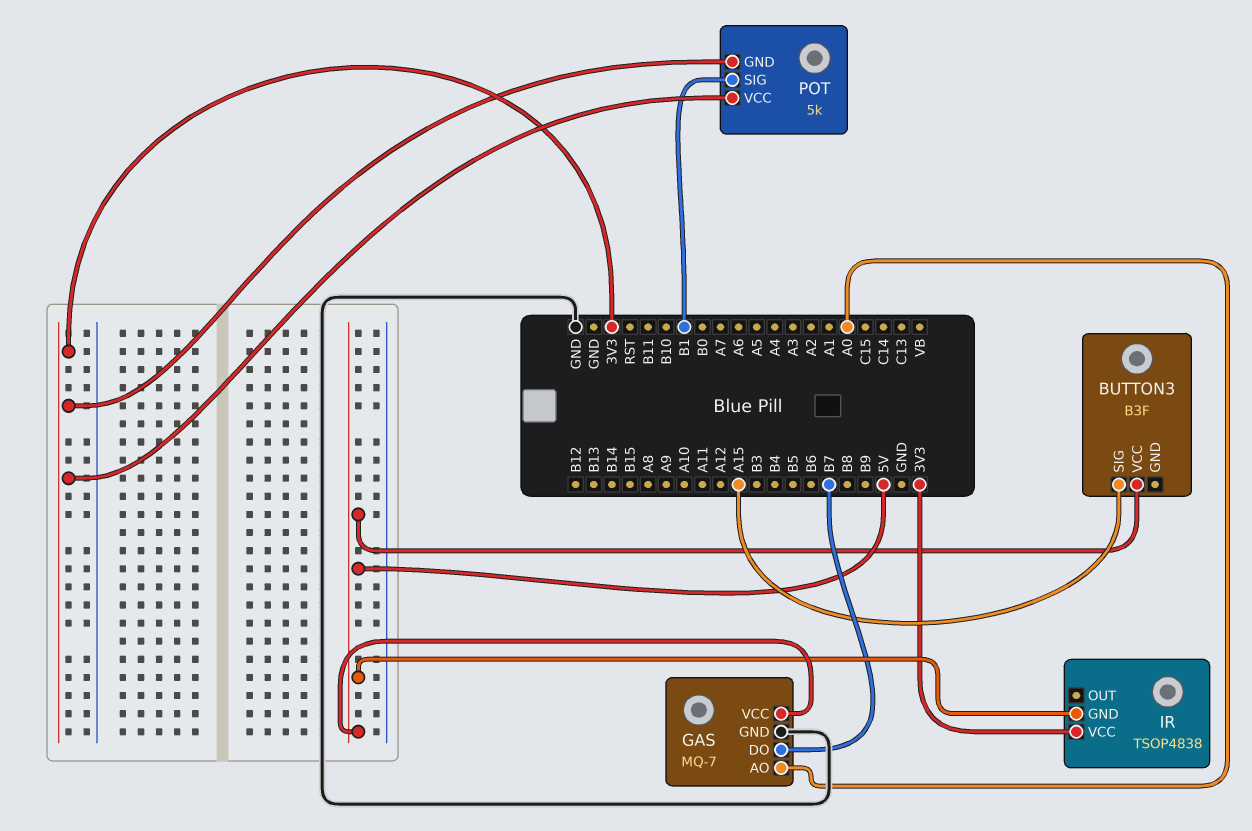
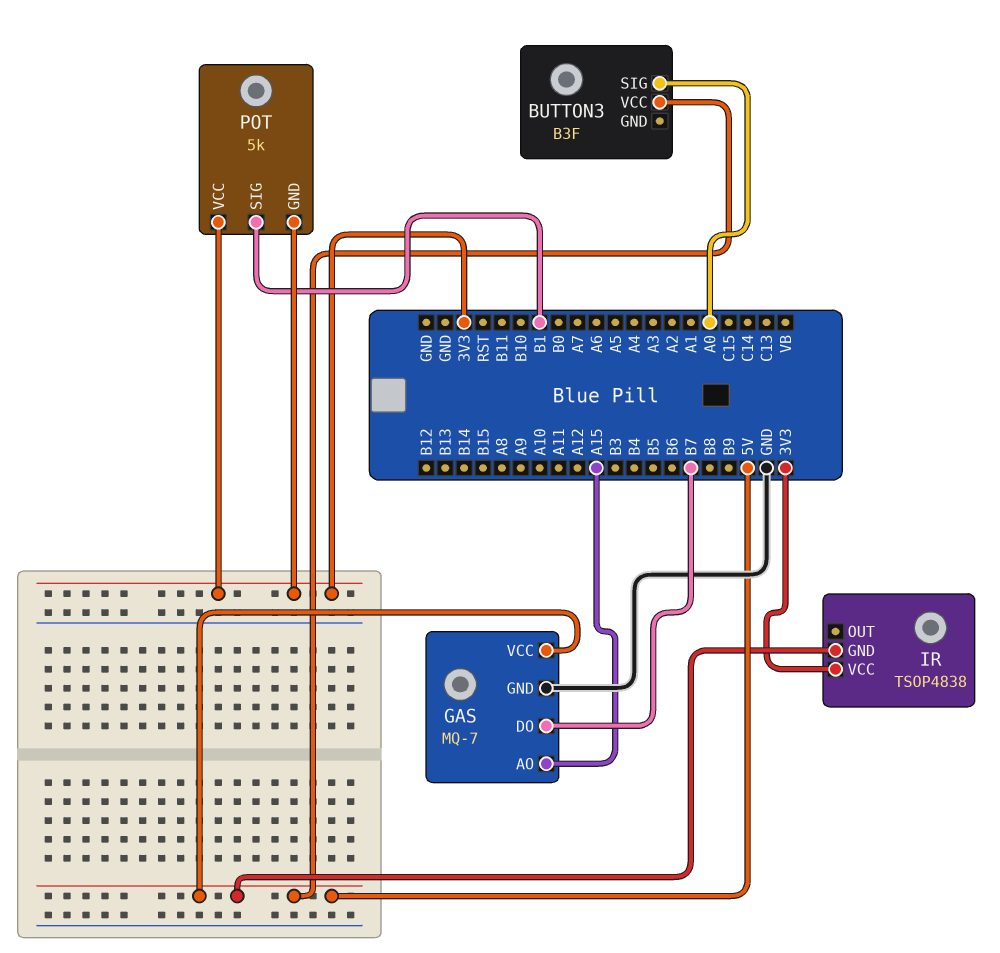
BUTTON3 pin SIG: A15 -> A0
GAS pin AO: A0 -> A15

